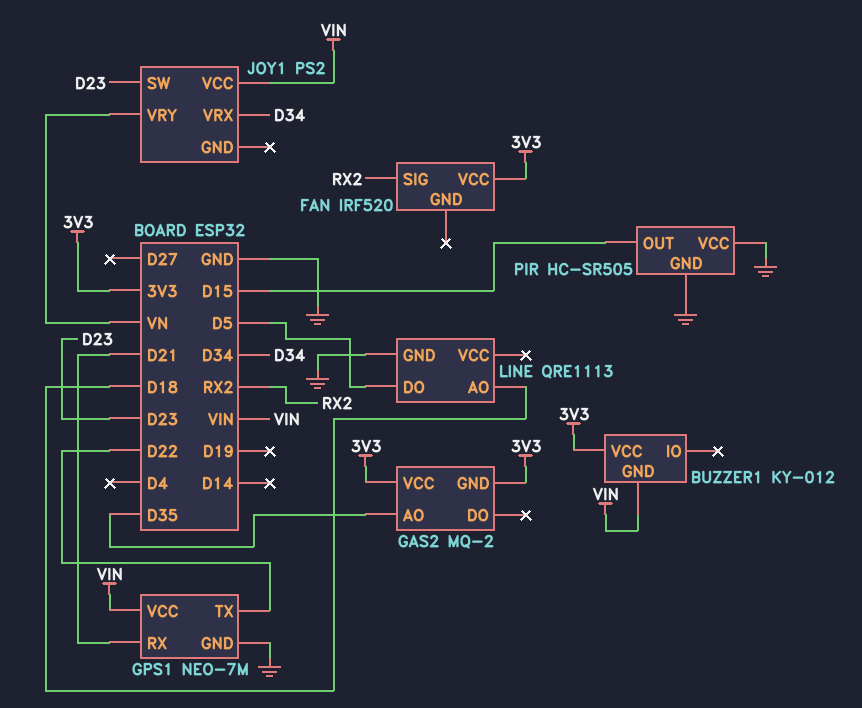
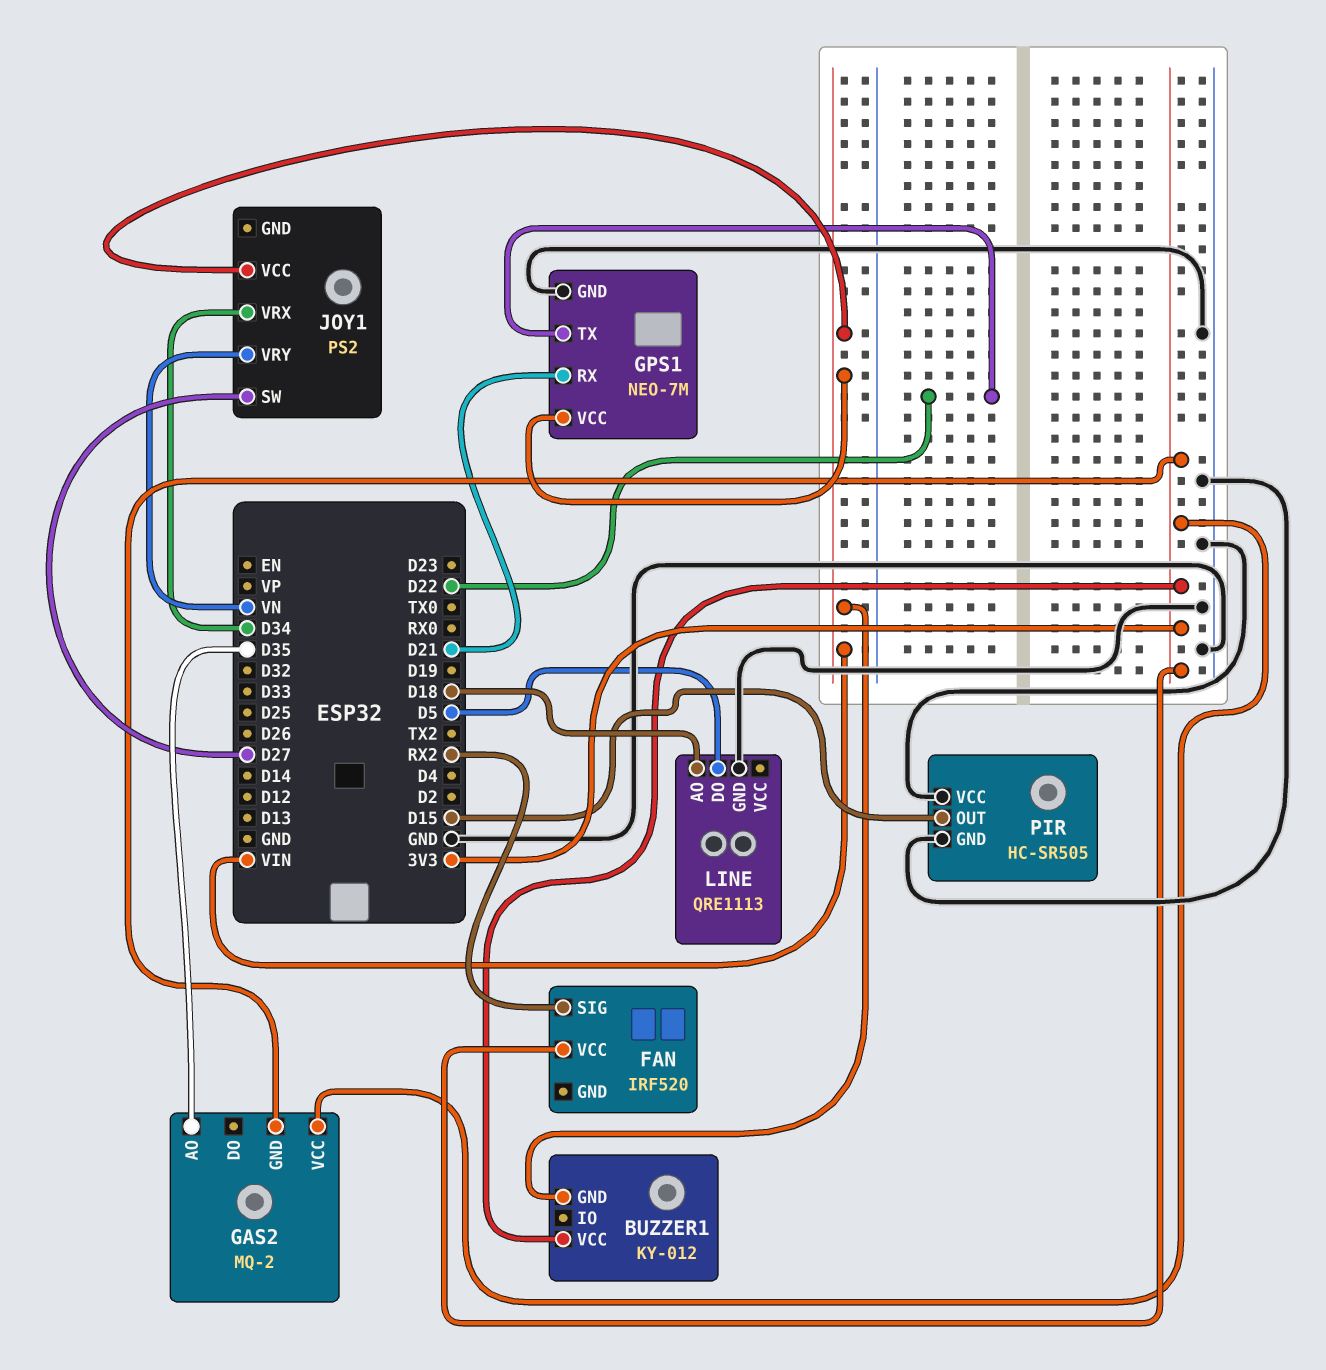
JOY1 pin SW: D23 -> D27

